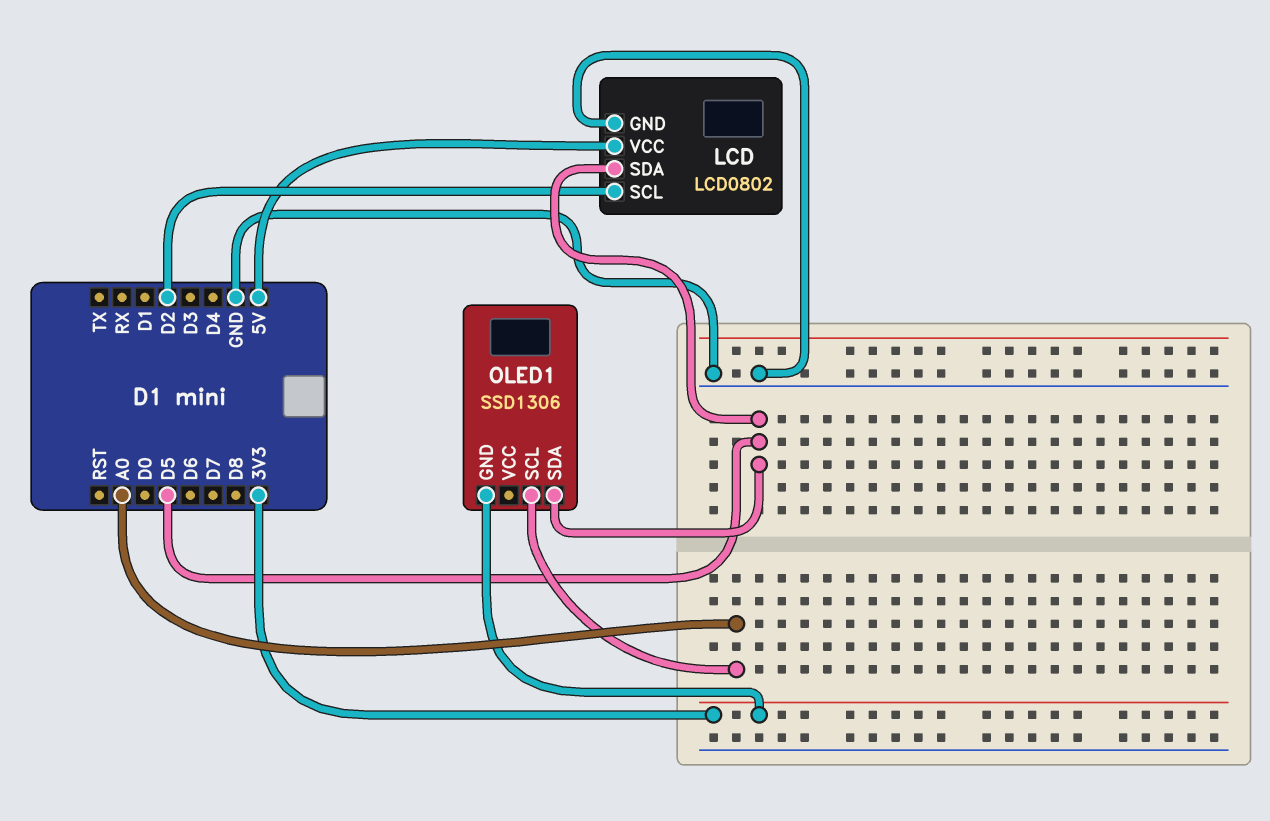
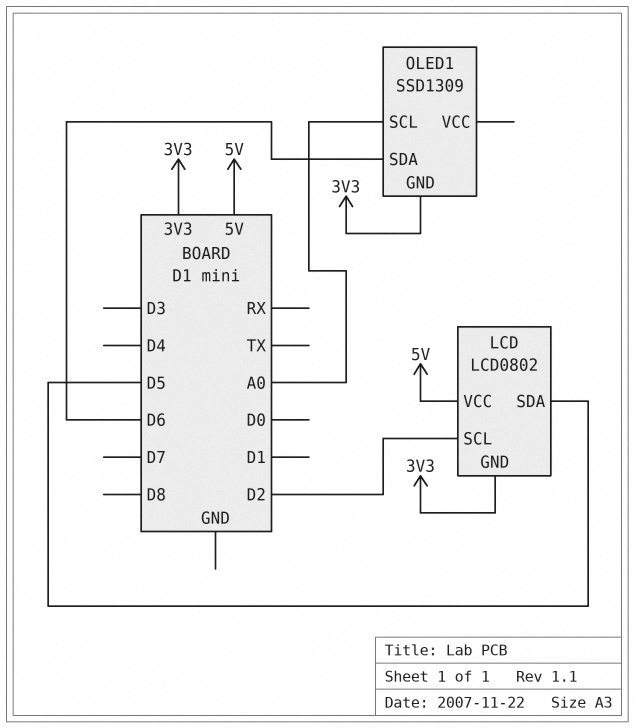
LCD pin GND: GND -> 3V3
OLED1: SSD1306 -> SSD1309
OLED1 pin SDA: D5 -> D6

